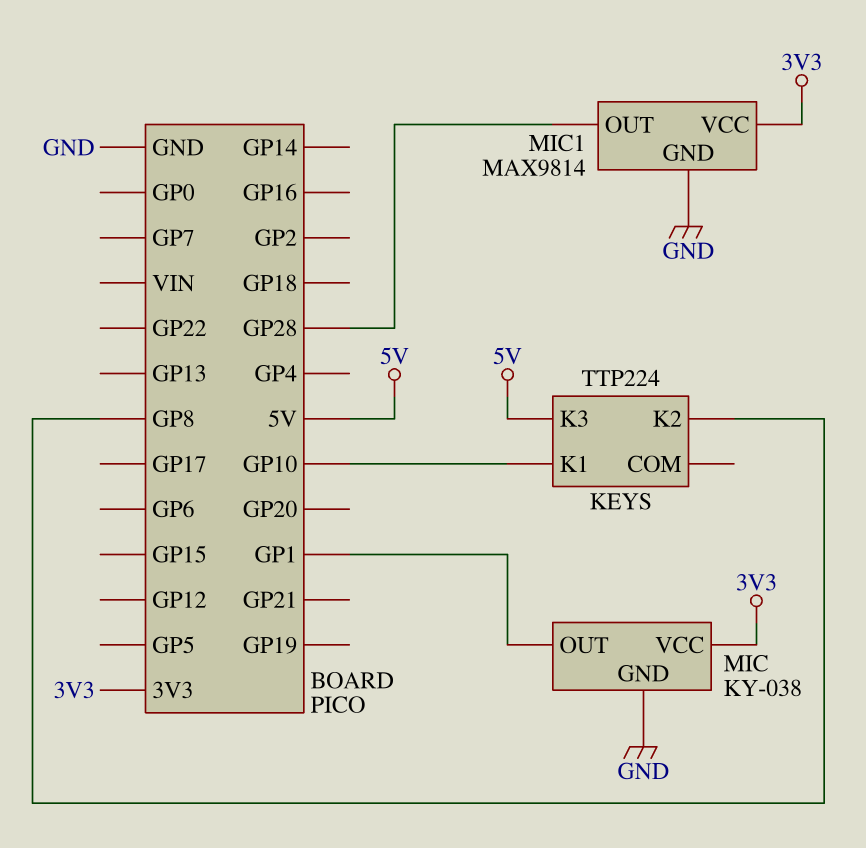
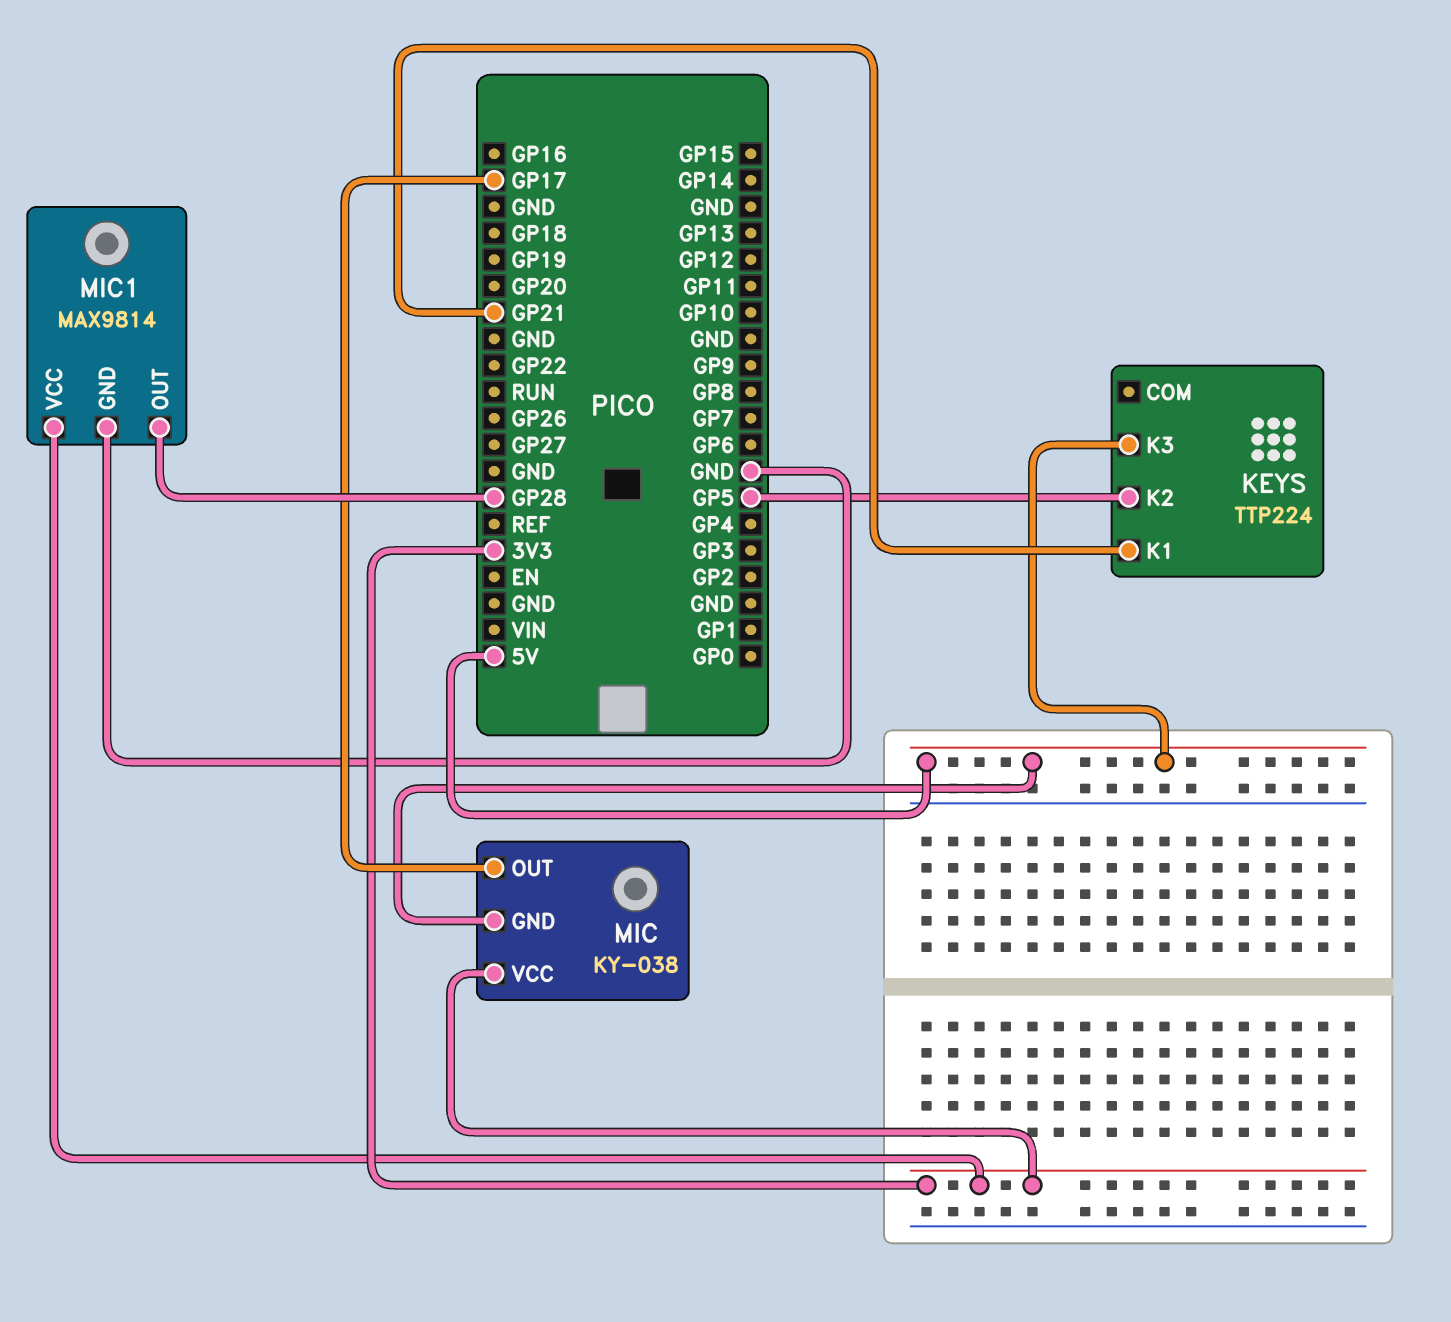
KEYS pin K1: GP10 -> GP21
KEYS pin K2: GP8 -> GP5
MIC pin GND: GND -> 5V
MIC pin OUT: GP1 -> GP17

